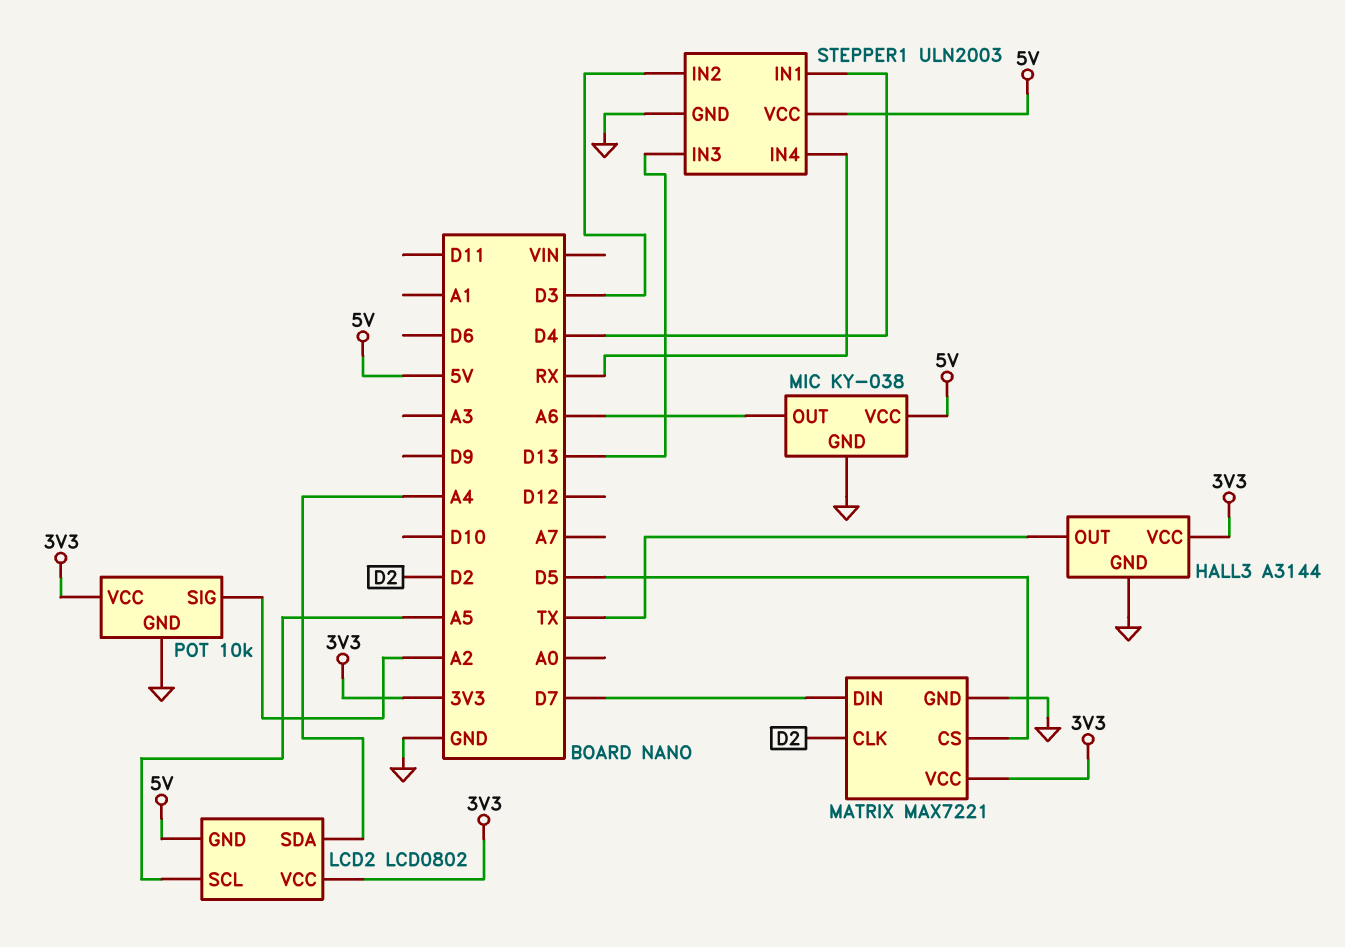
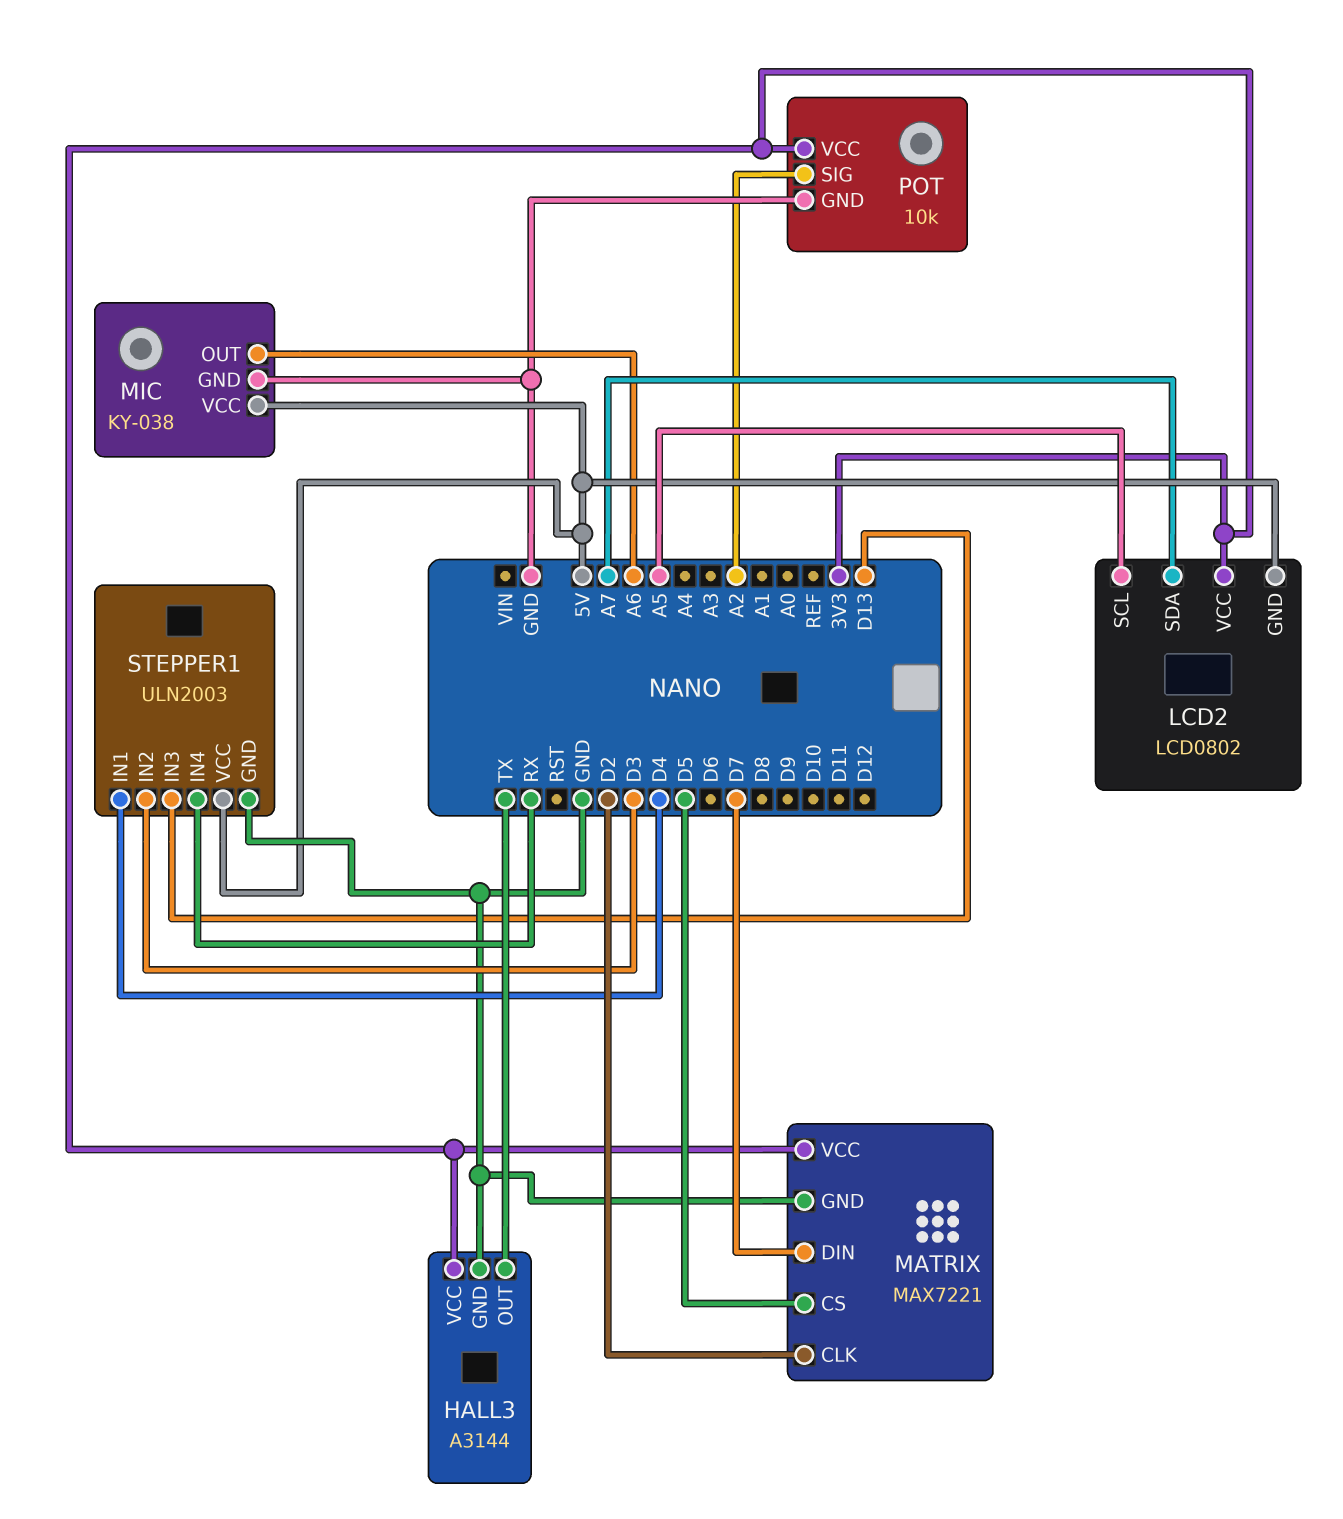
LCD2 pin SDA: A4 -> A7

